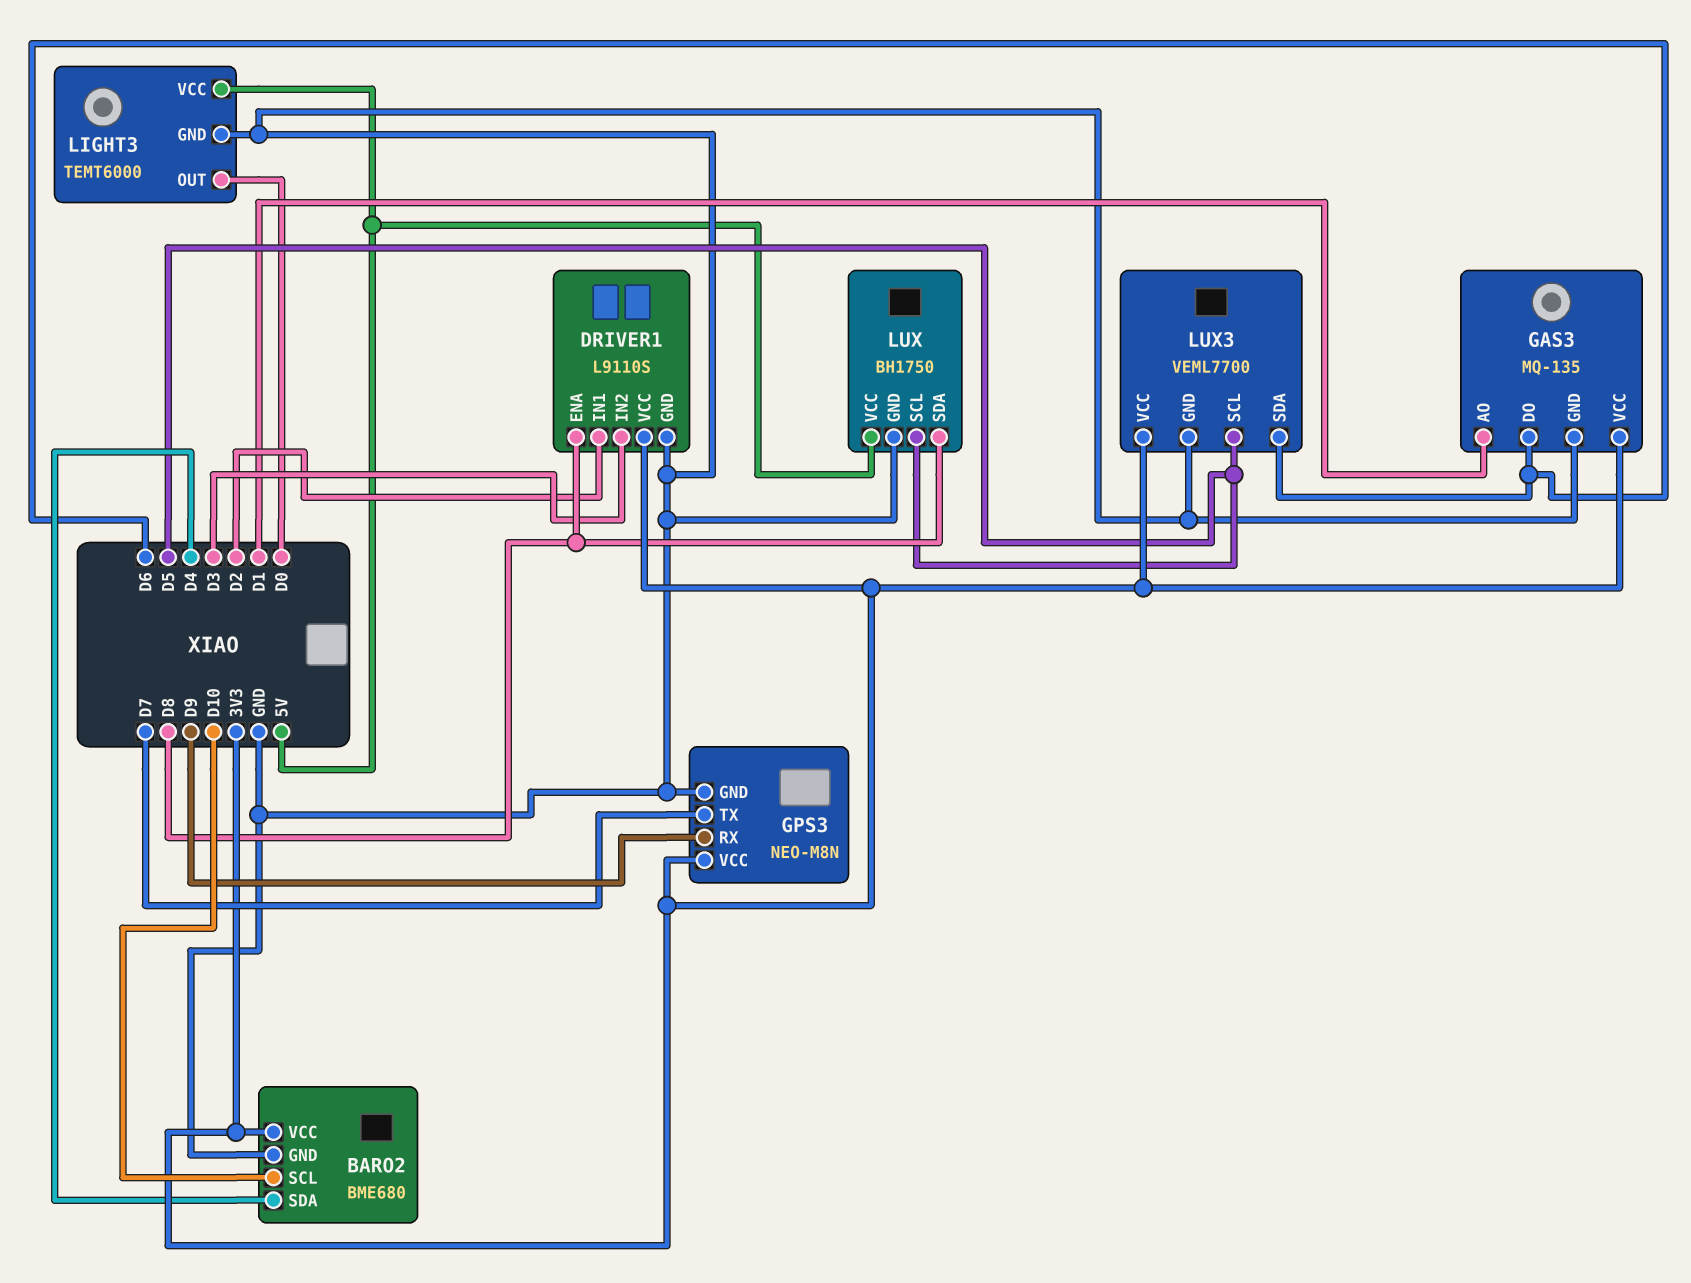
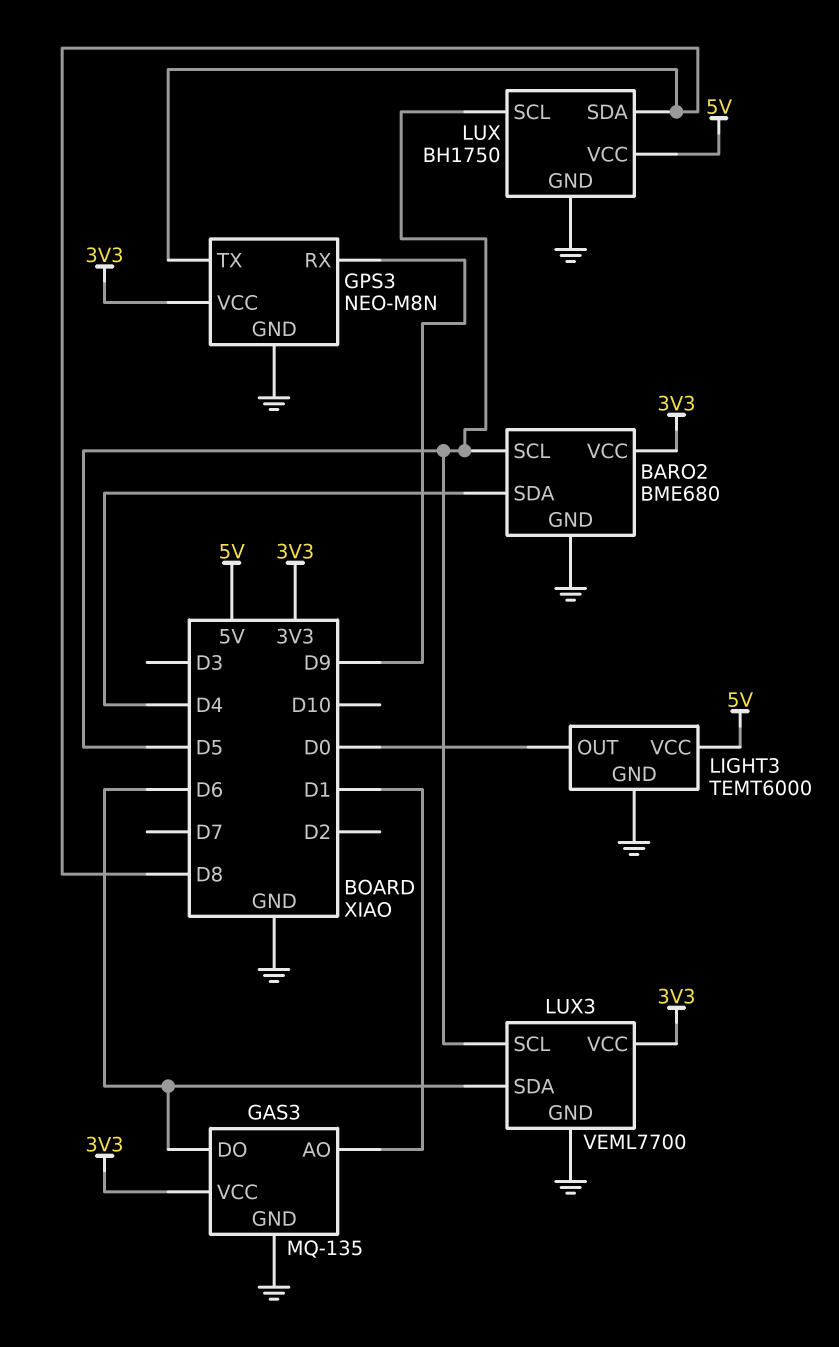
BARO2 pin SCL: D10 -> D5
DRIVER1: L9110S -> none
DRIVER1 pin ENA: D8 -> none
DRIVER1 pin GND: GND -> none
DRIVER1 pin IN1: D2 -> none
DRIVER1 pin IN2: D3 -> none
DRIVER1 pin VCC: 3V3 -> none
GPS3 pin TX: D7 -> D8

